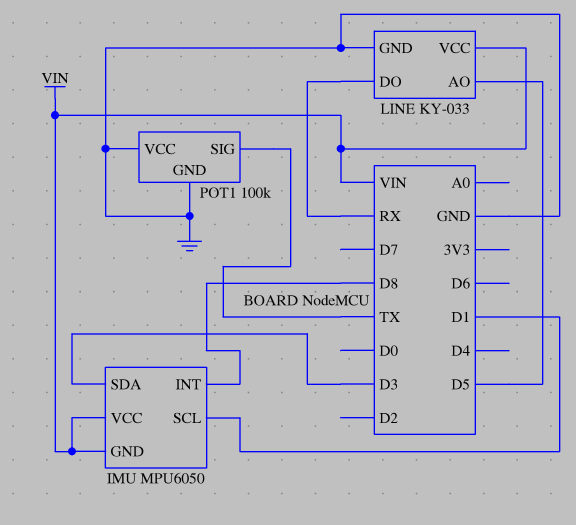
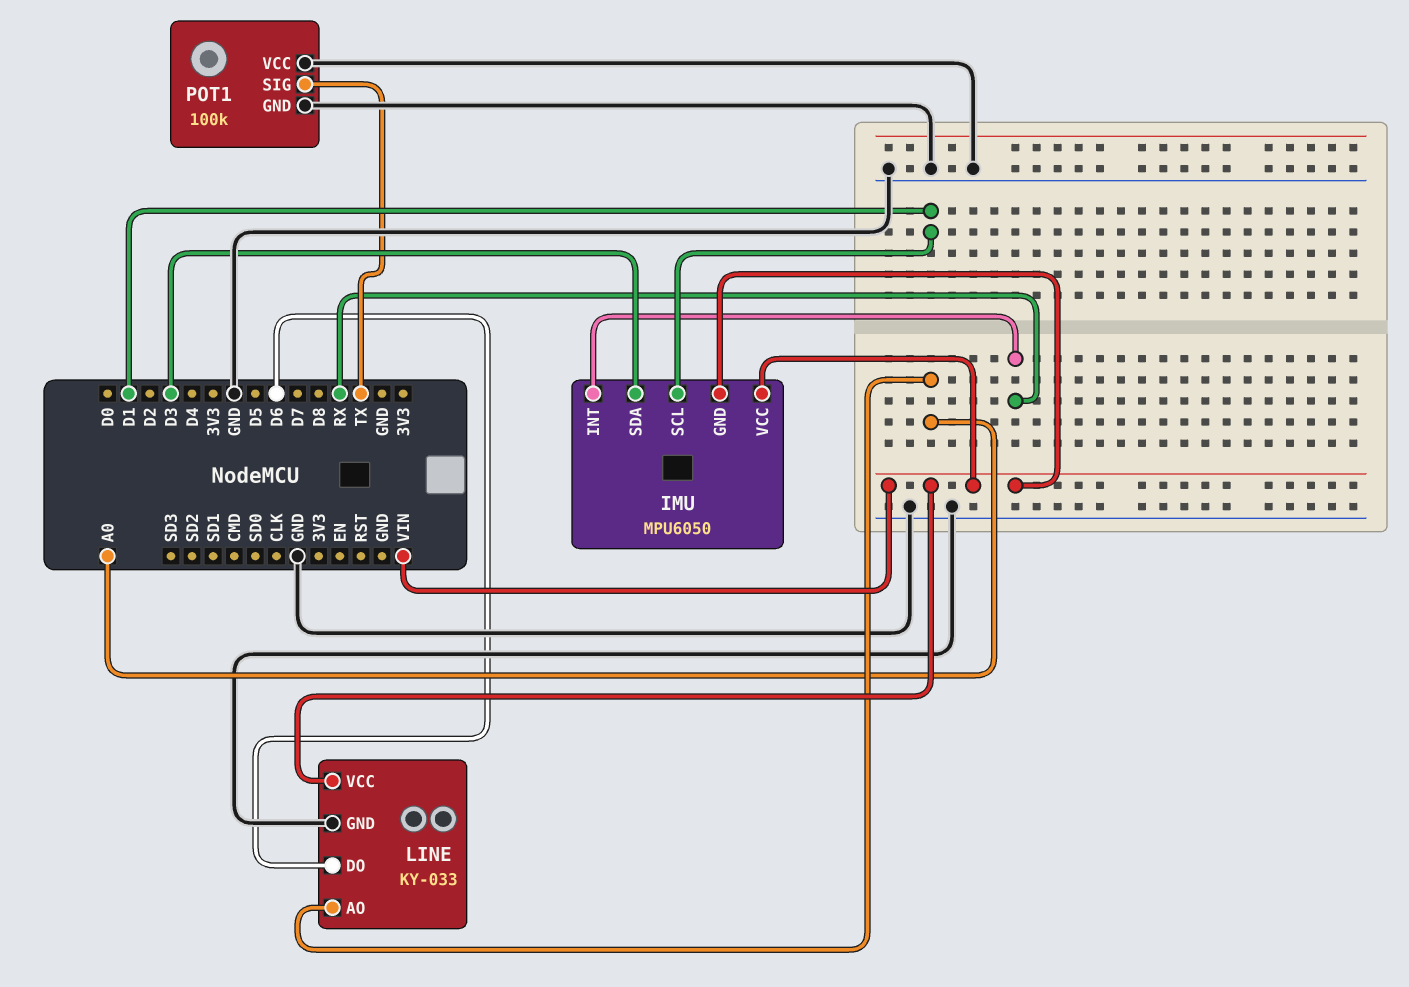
IMU pin INT: D8 -> RX
LINE pin AO: D5 -> A0
LINE pin DO: RX -> D6

